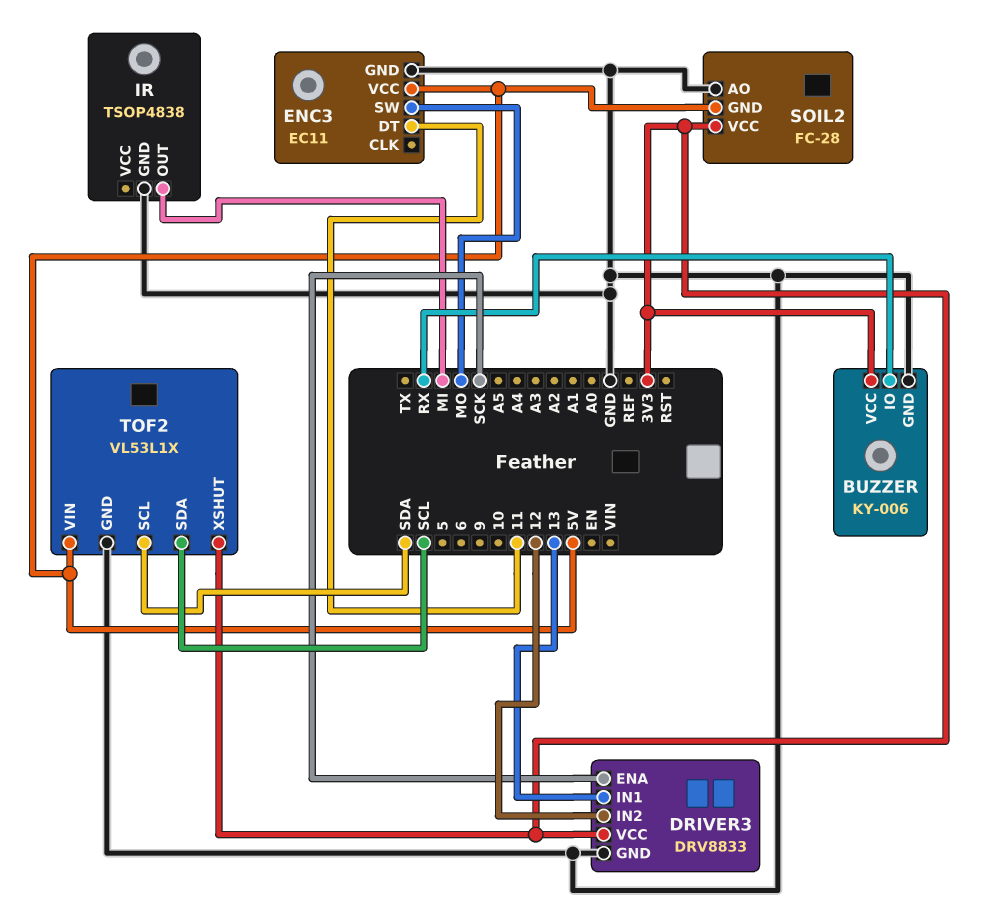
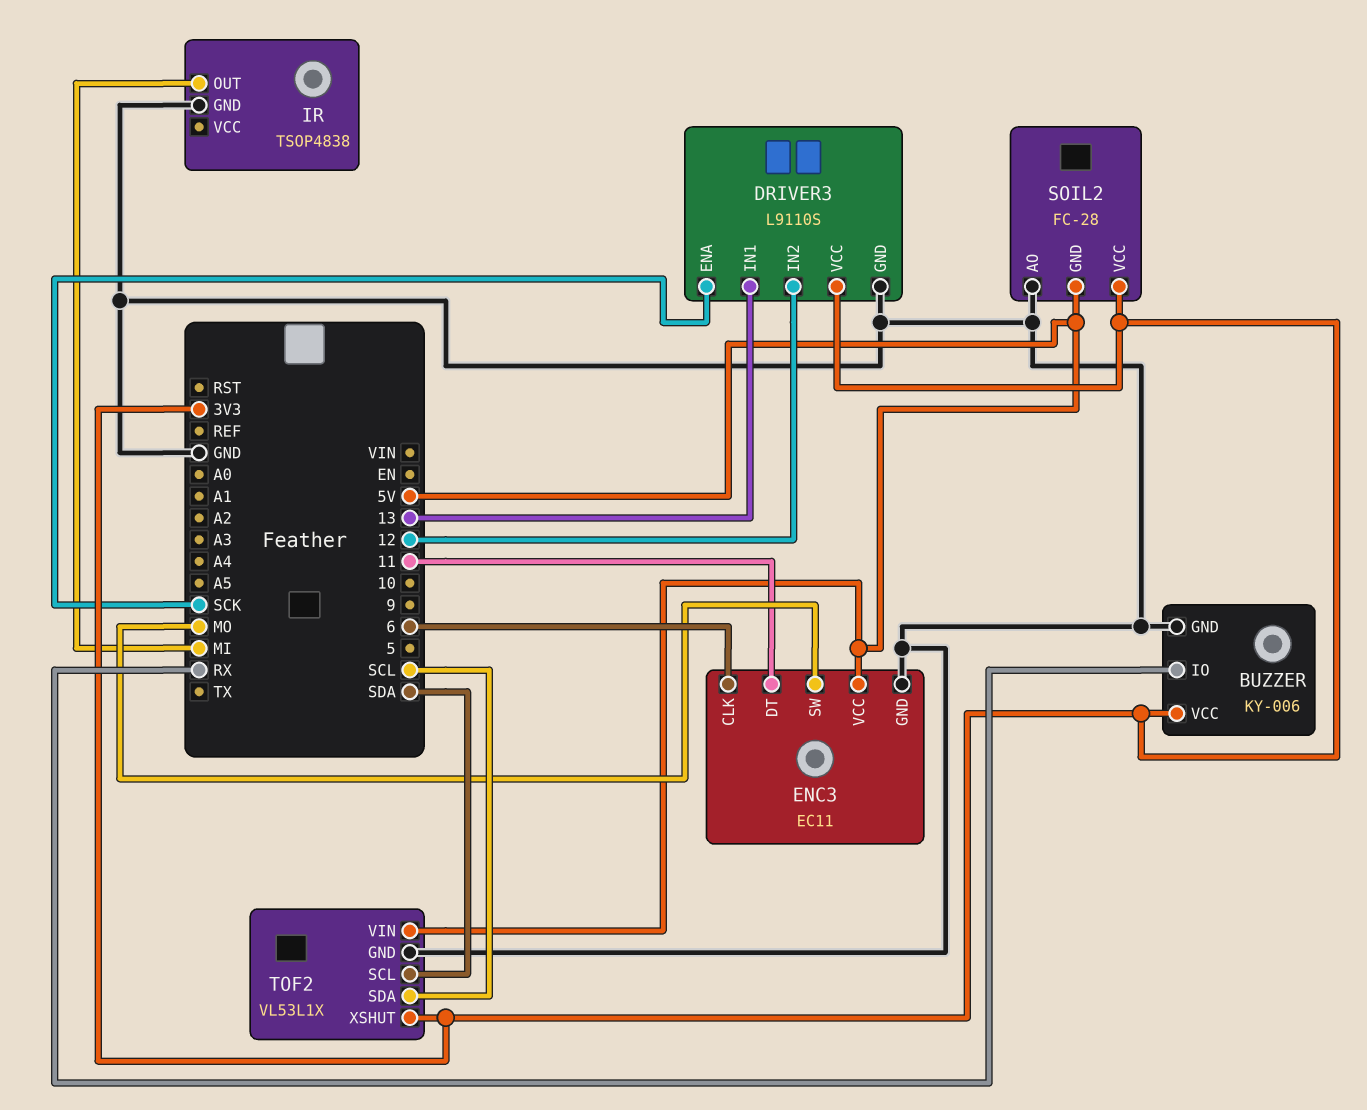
DRIVER3: DRV8833 -> L9110S
ENC3 pin CLK: none -> 6

